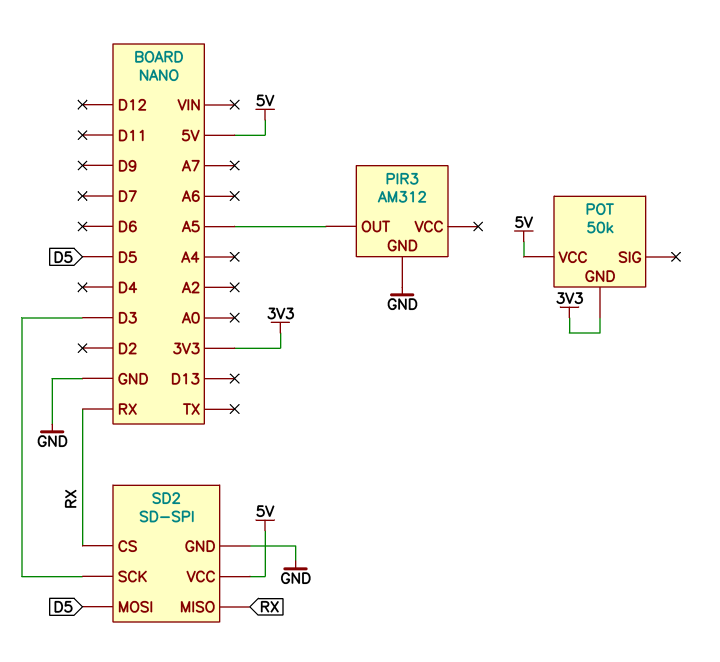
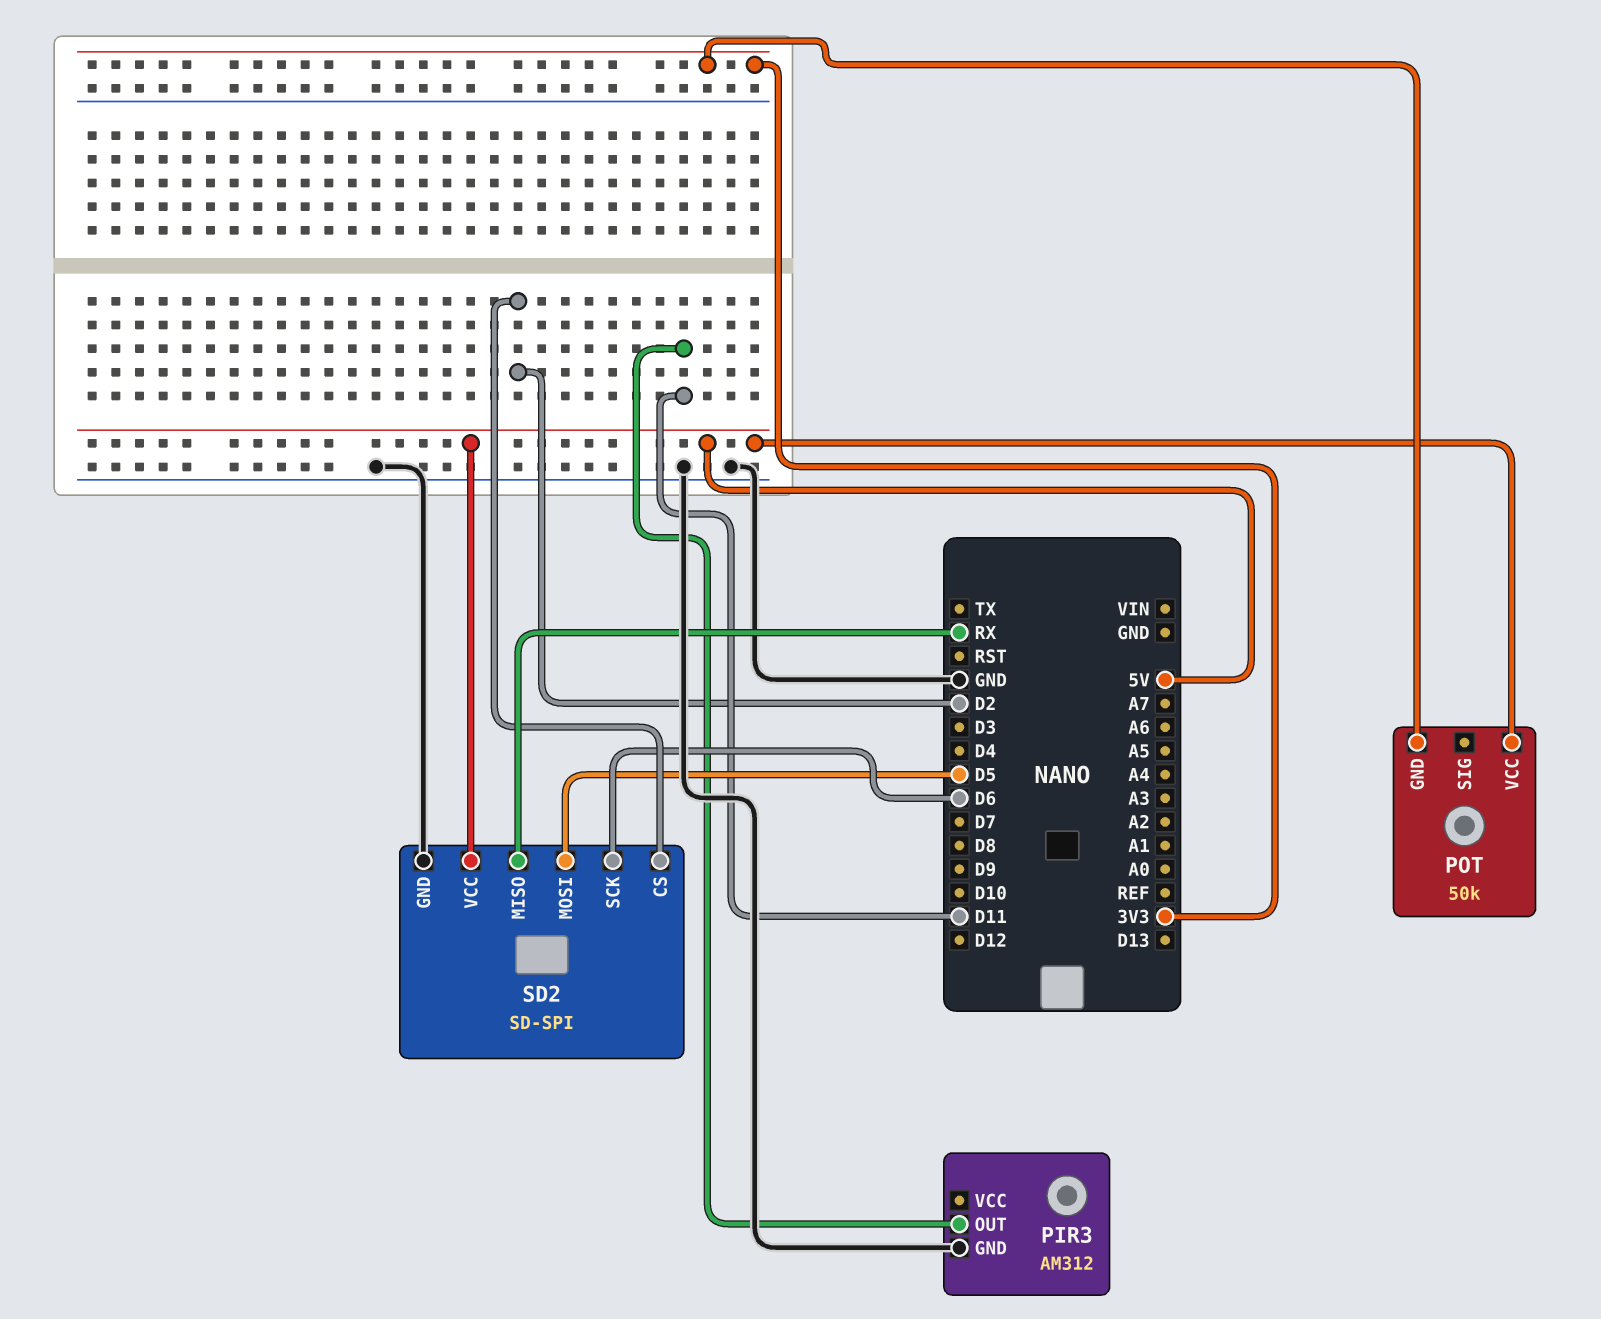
PIR3 pin OUT: A5 -> D11
SD2 pin CS: RX -> D2
SD2 pin SCK: D3 -> D6

